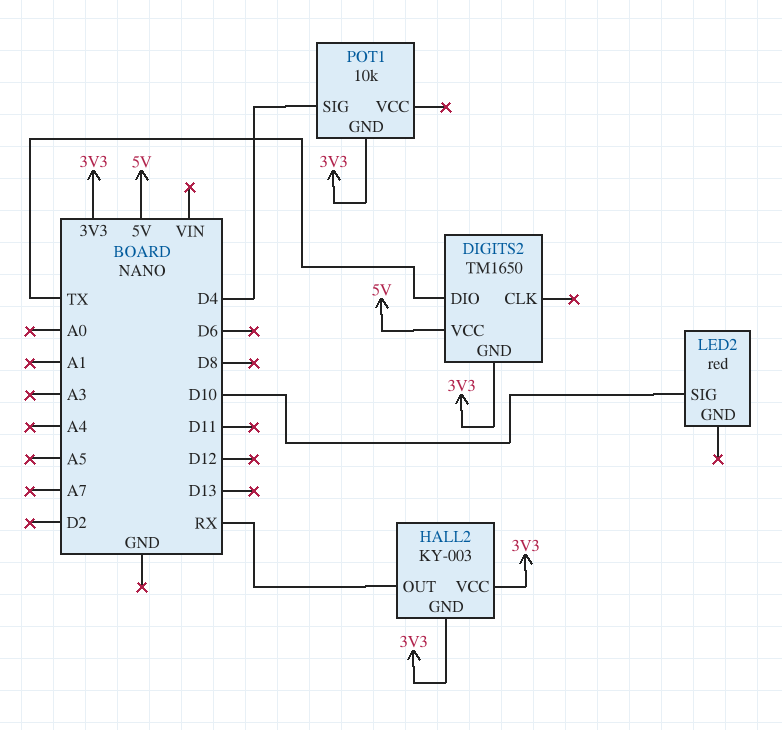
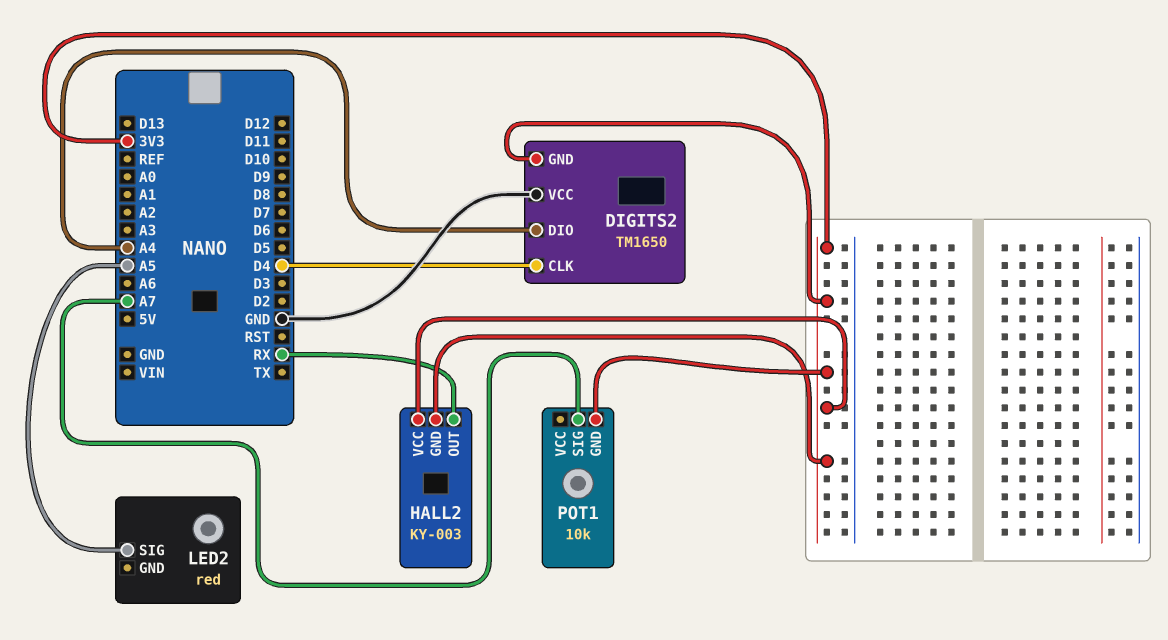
DIGITS2 pin CLK: none -> D4
DIGITS2 pin DIO: TX -> A4
DIGITS2 pin VCC: 5V -> GND
LED2 pin SIG: D10 -> A5
POT1 pin SIG: D4 -> A7

